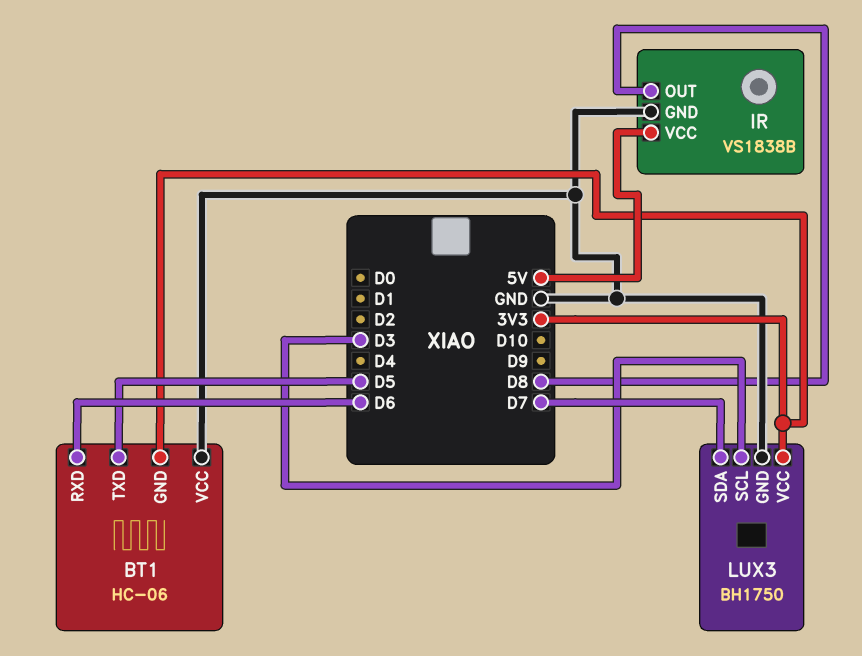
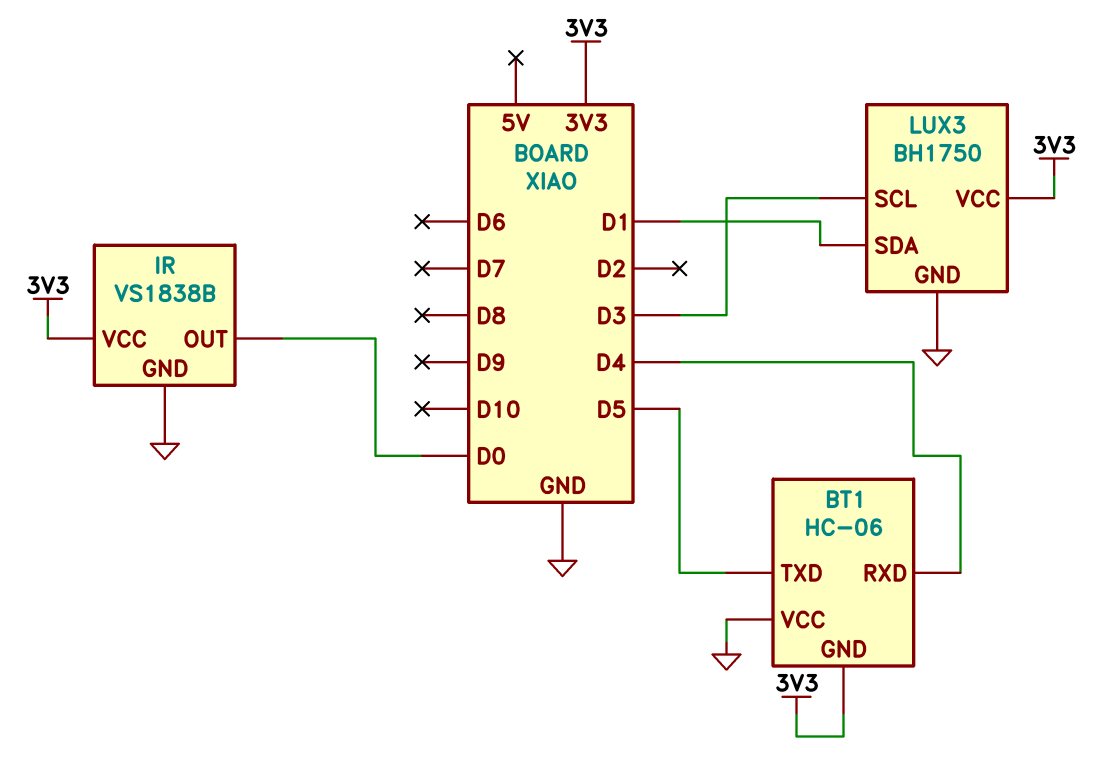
BT1 pin RXD: D6 -> D4
IR pin OUT: D8 -> D0
IR pin VCC: 5V -> 3V3
LUX3 pin SDA: D7 -> D1

